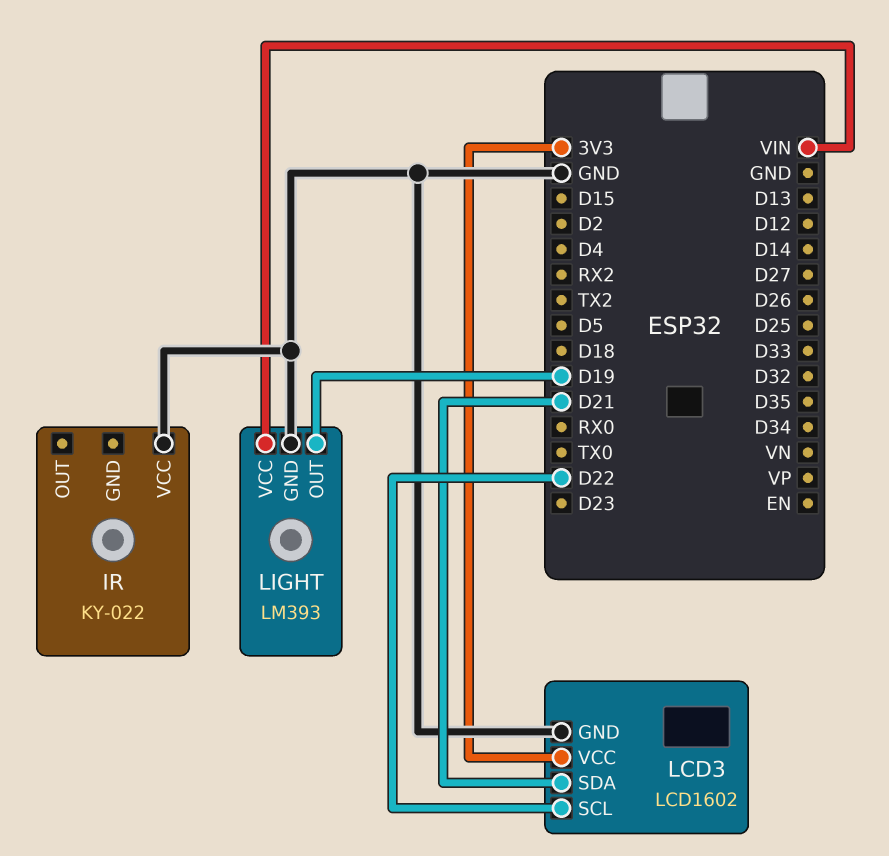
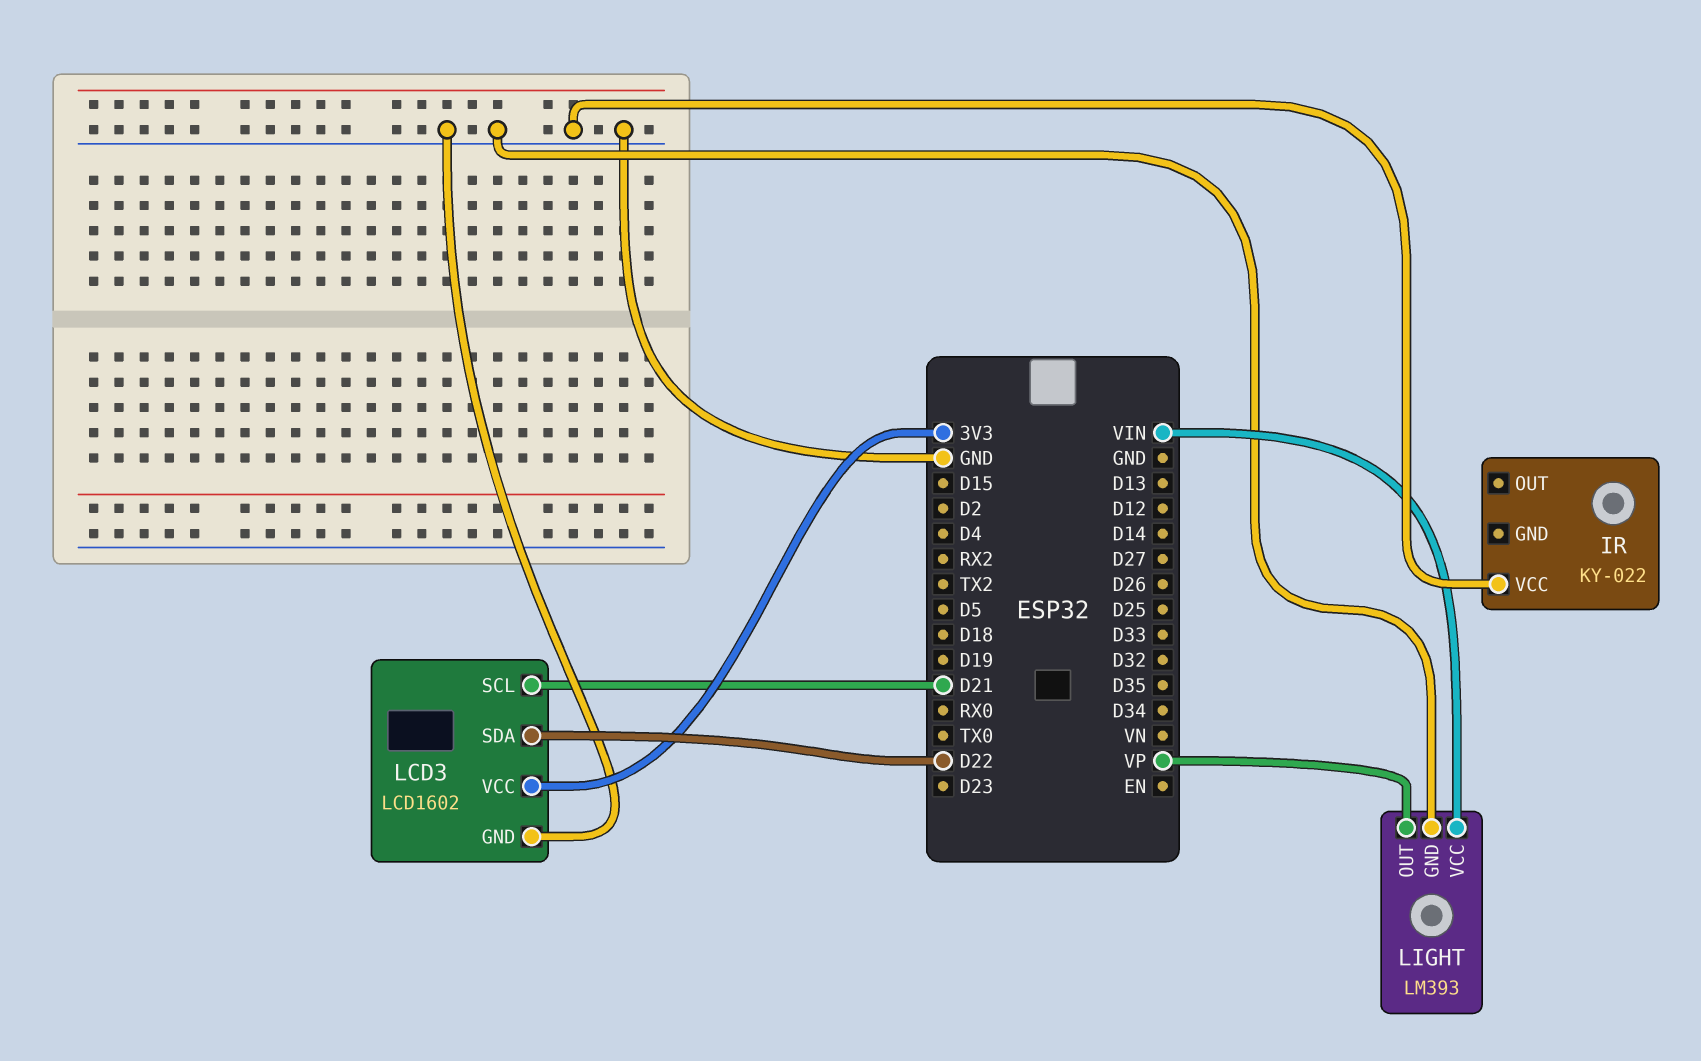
LCD3 pin SCL: D22 -> D21
LCD3 pin SDA: D21 -> D22
LIGHT pin OUT: D19 -> VP

